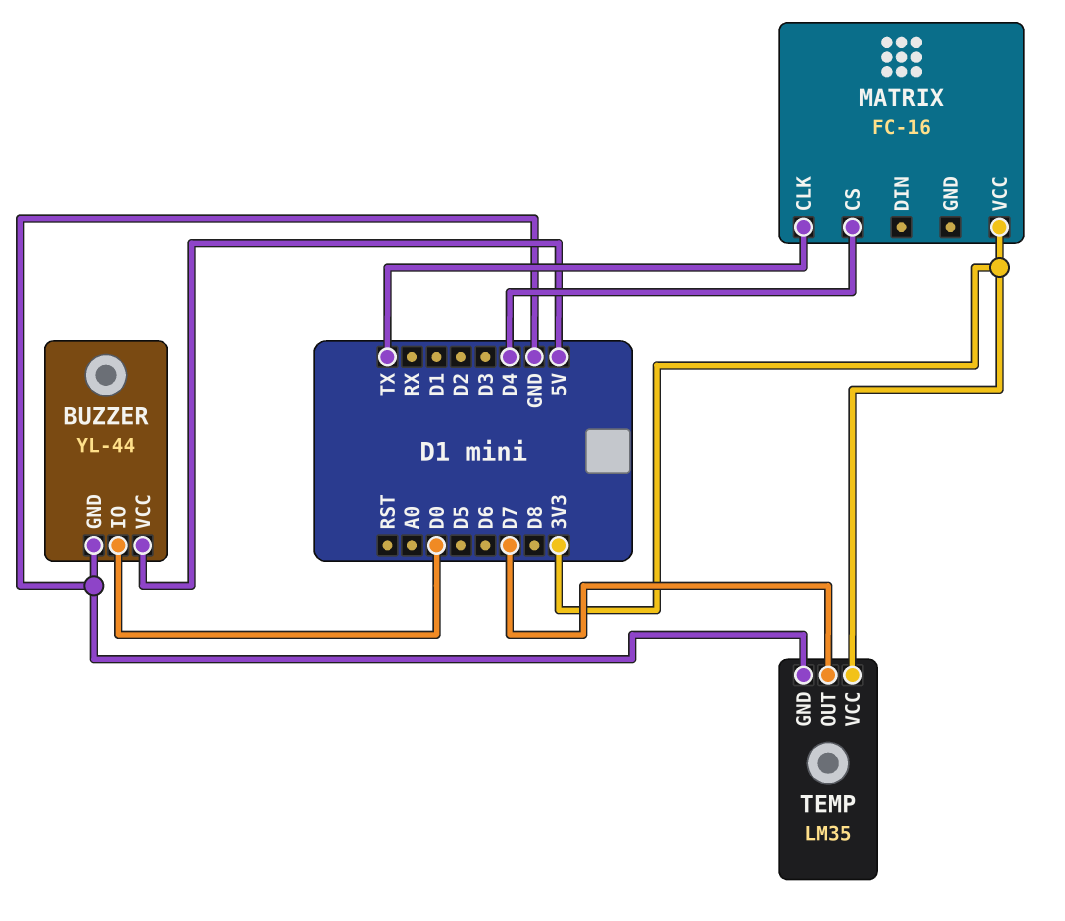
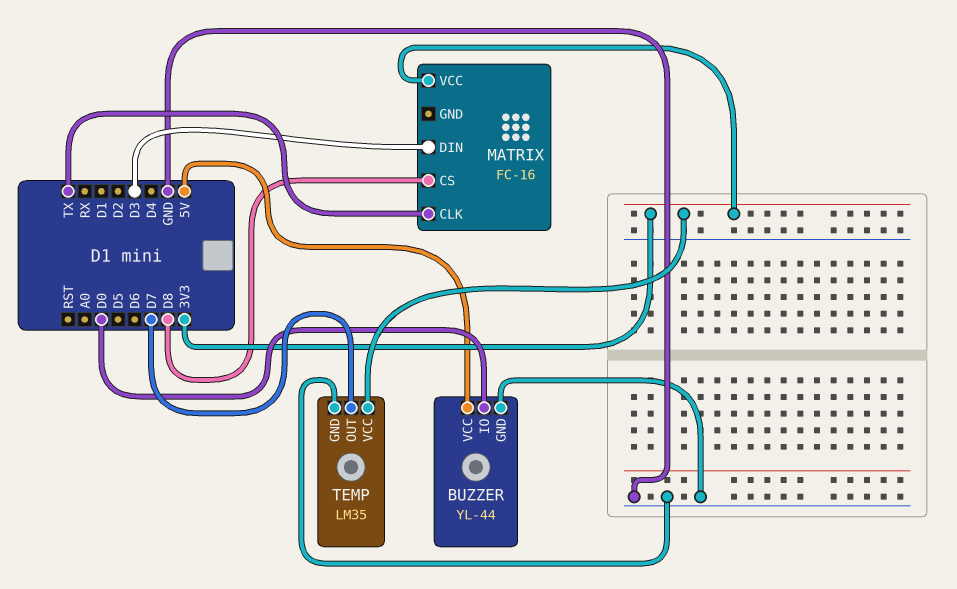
MATRIX pin CS: D4 -> D8
MATRIX pin DIN: none -> D3

